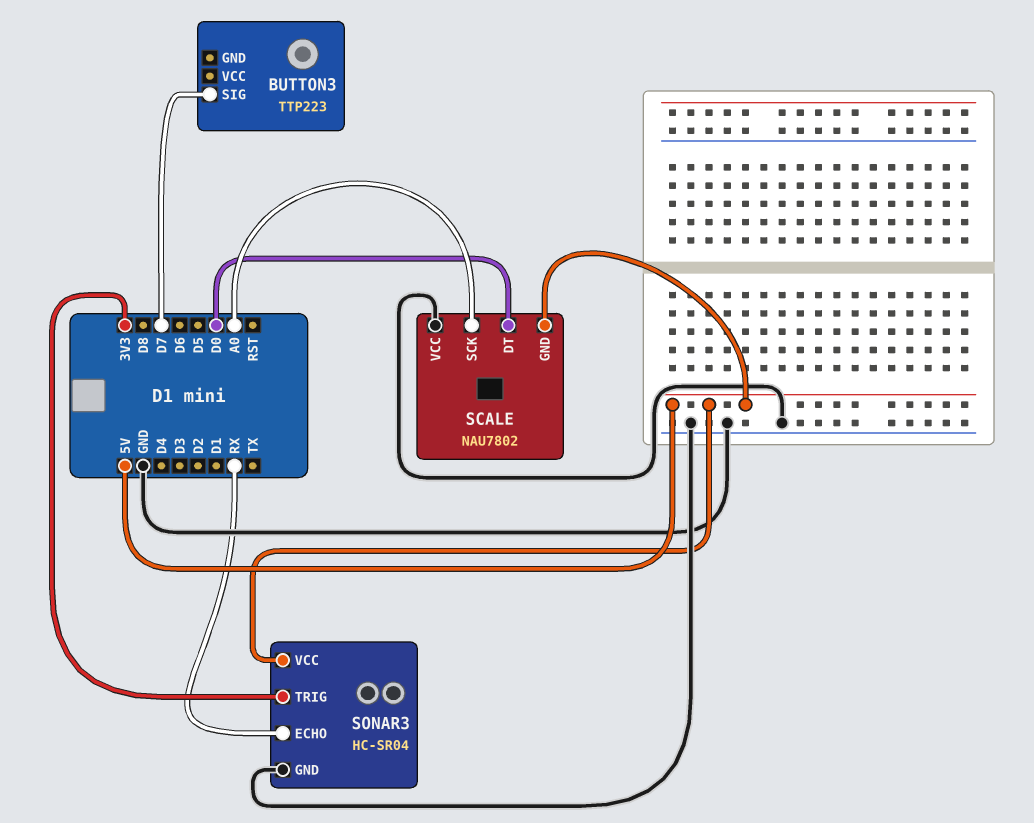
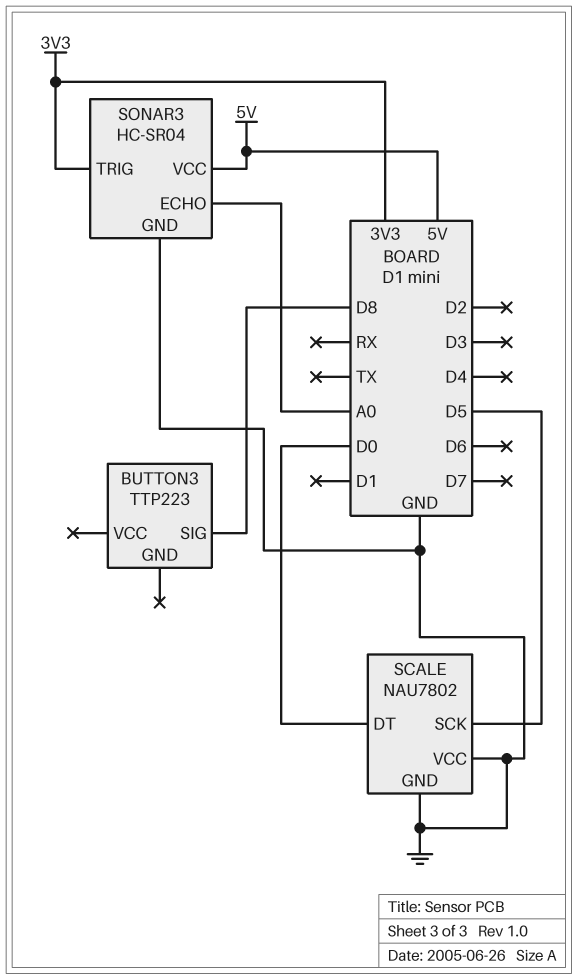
BUTTON3 pin SIG: D7 -> D8
SCALE pin GND: 5V -> GND
SCALE pin SCK: A0 -> D5
SONAR3 pin ECHO: RX -> A0

